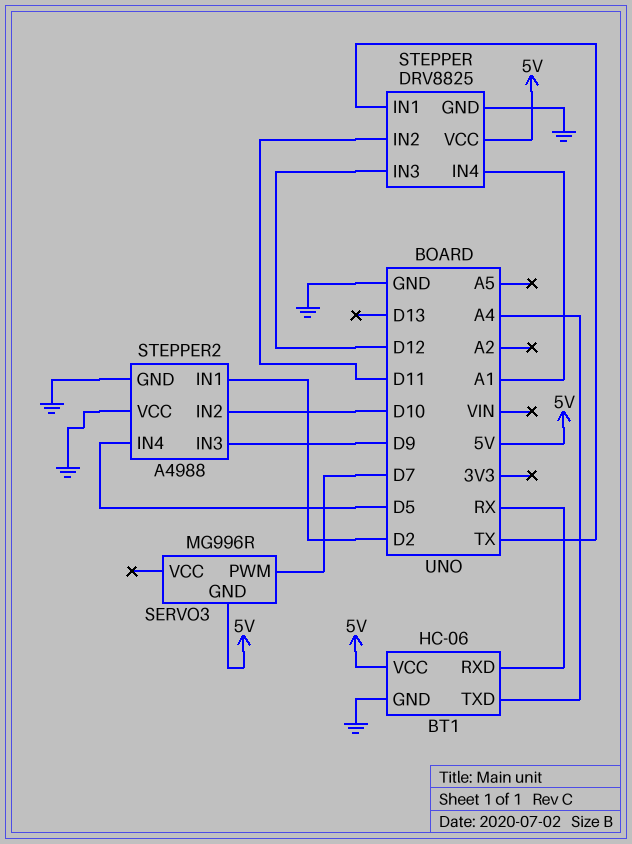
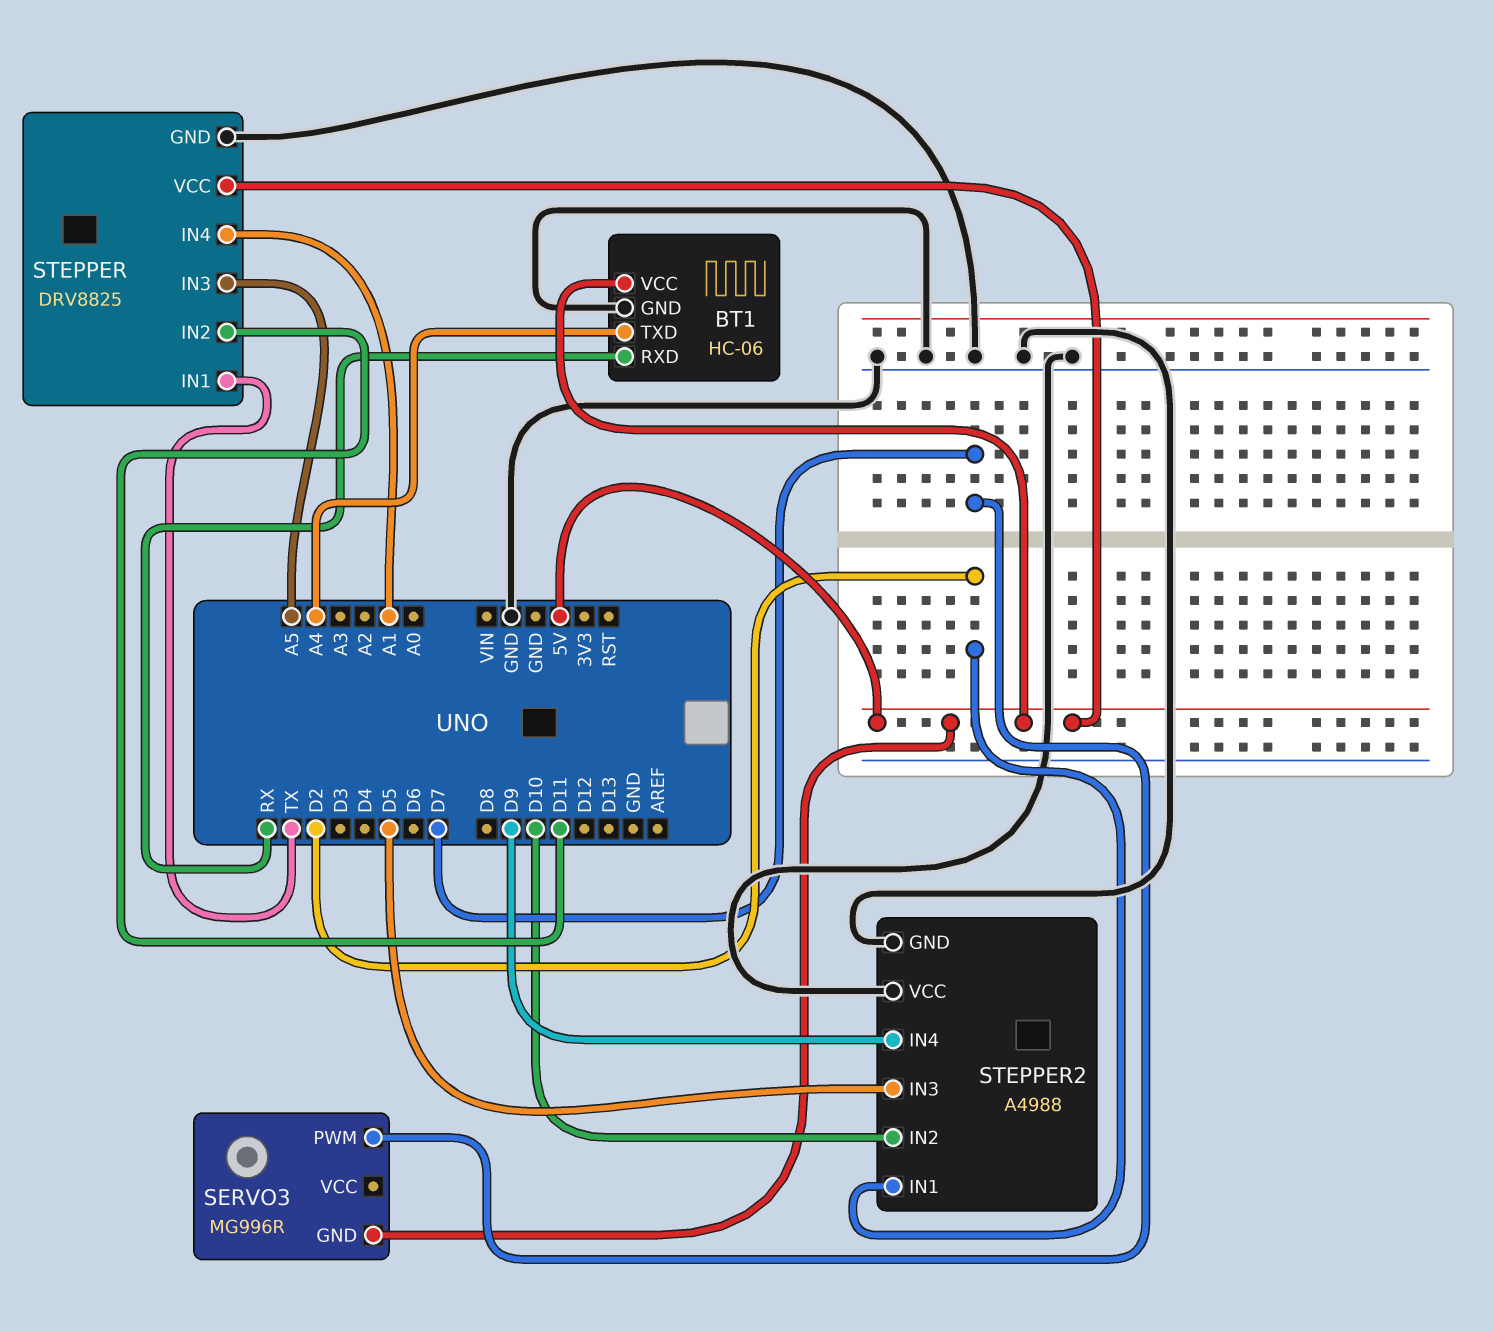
STEPPER pin IN3: D12 -> A5
STEPPER2 pin IN3: D9 -> D5
STEPPER2 pin IN4: D5 -> D9

